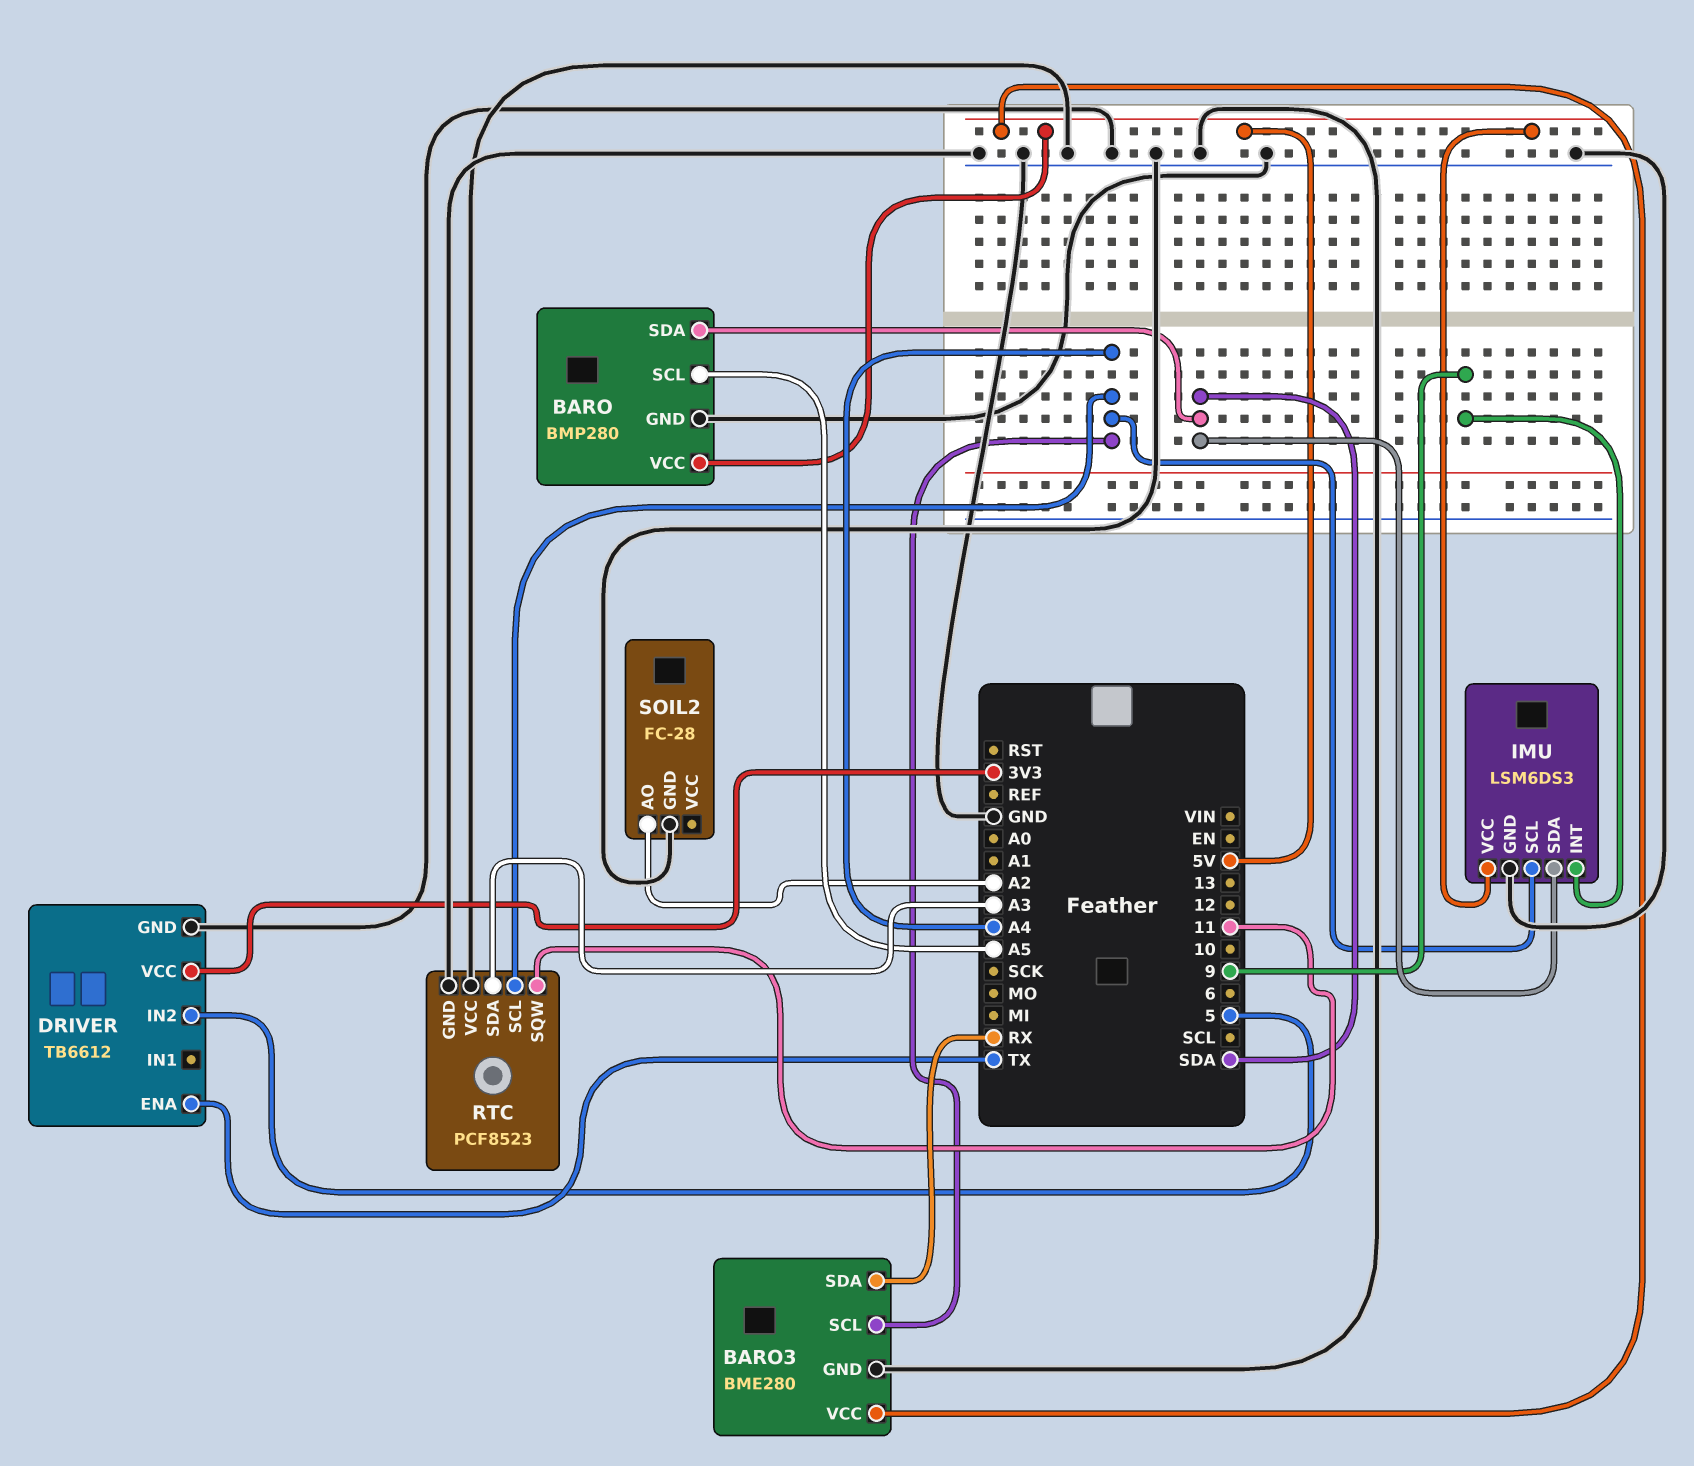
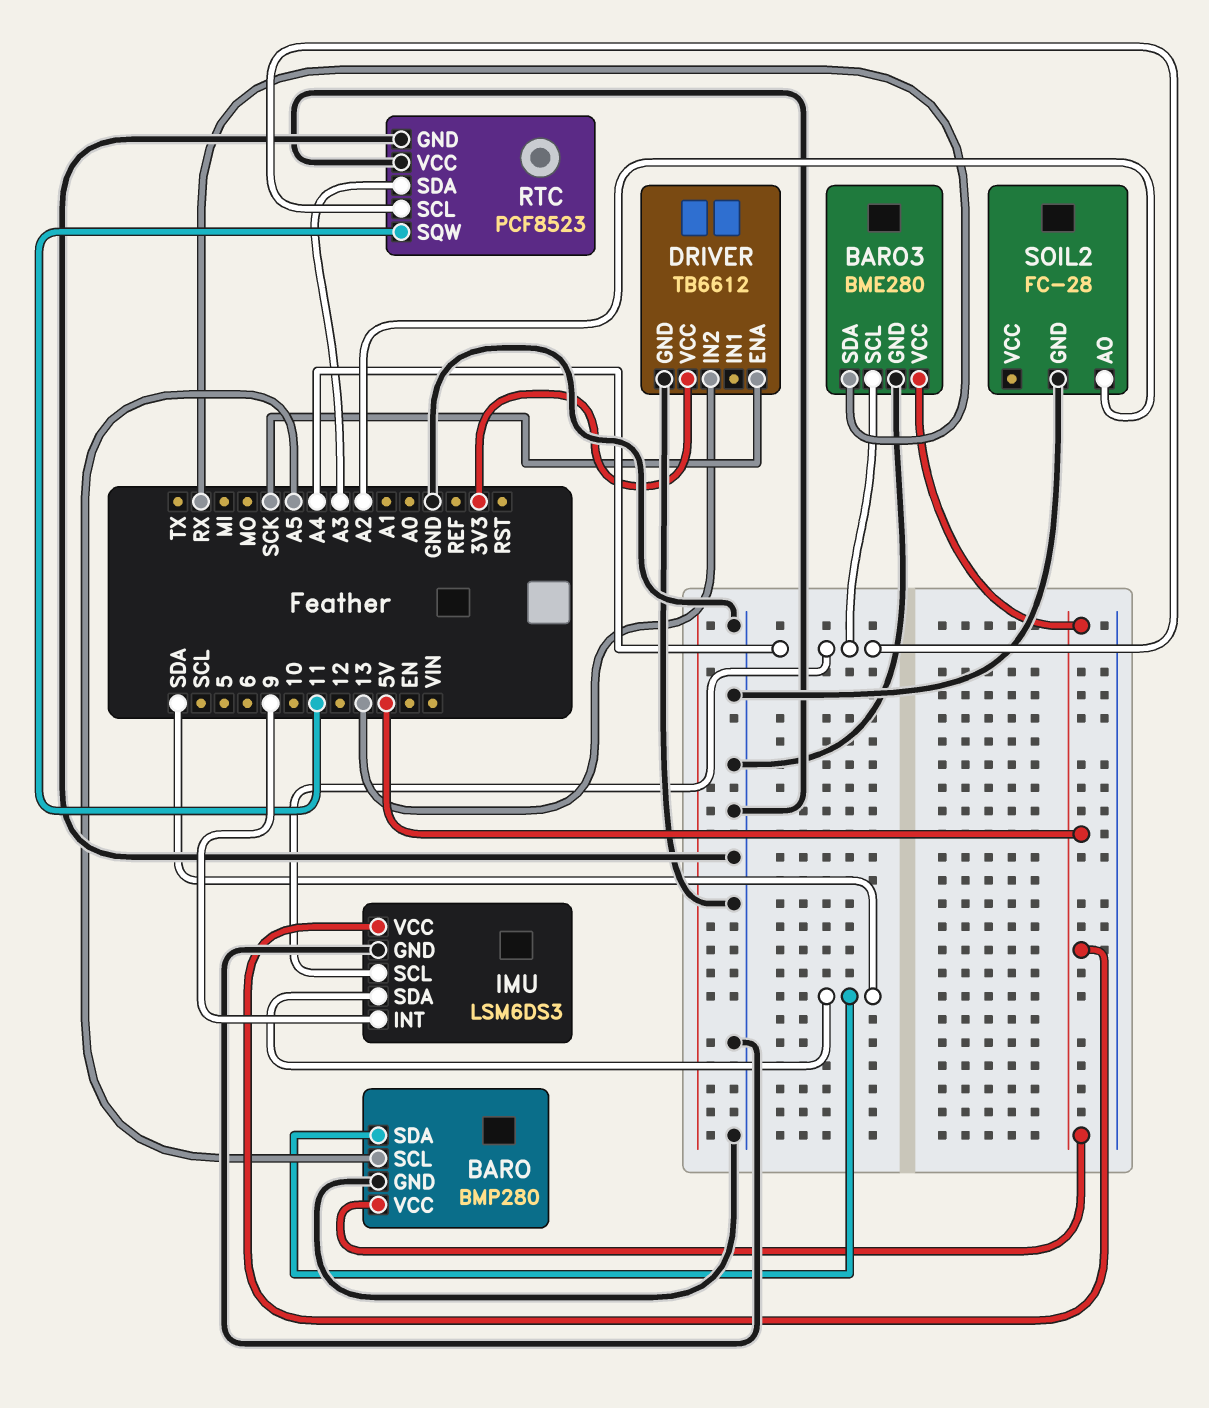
DRIVER pin ENA: TX -> SCK
DRIVER pin IN2: 5 -> 13

